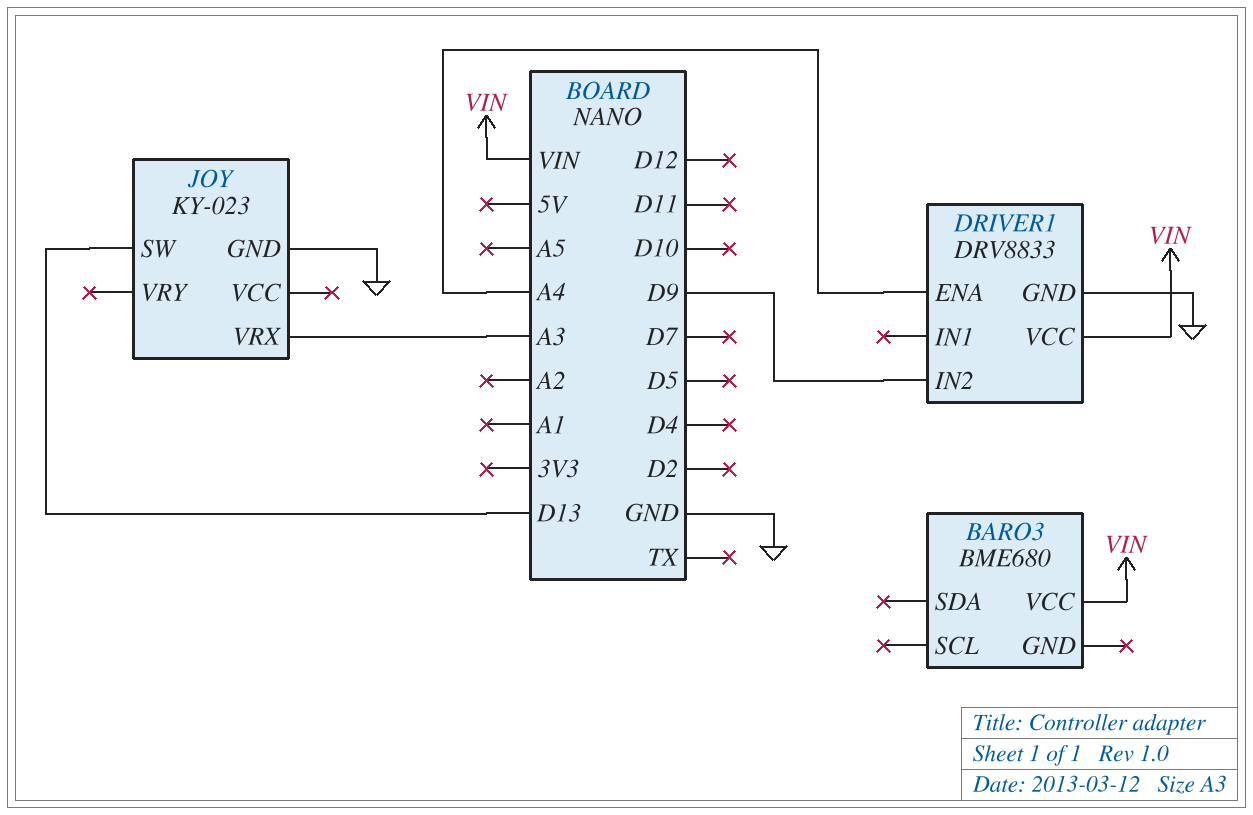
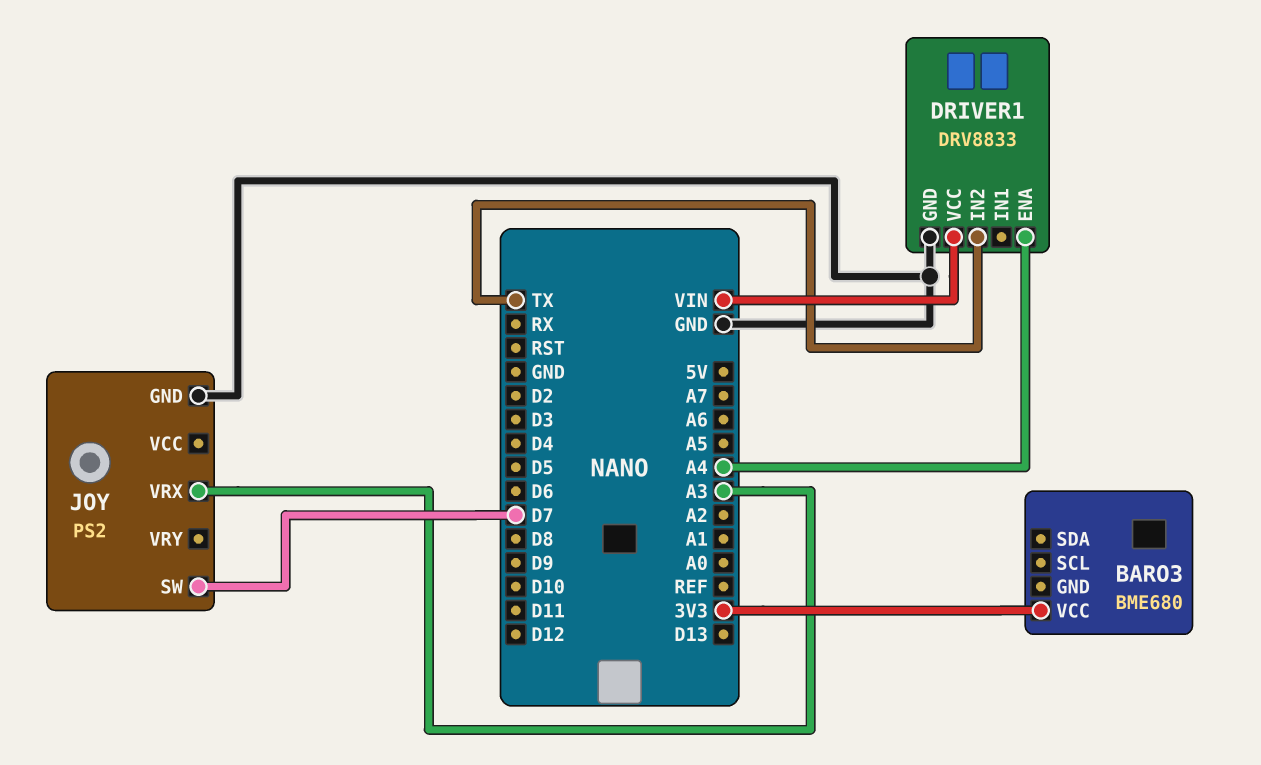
BARO3 pin VCC: VIN -> 3V3
DRIVER1 pin IN2: D9 -> TX
JOY: KY-023 -> PS2
JOY pin SW: D13 -> D7

